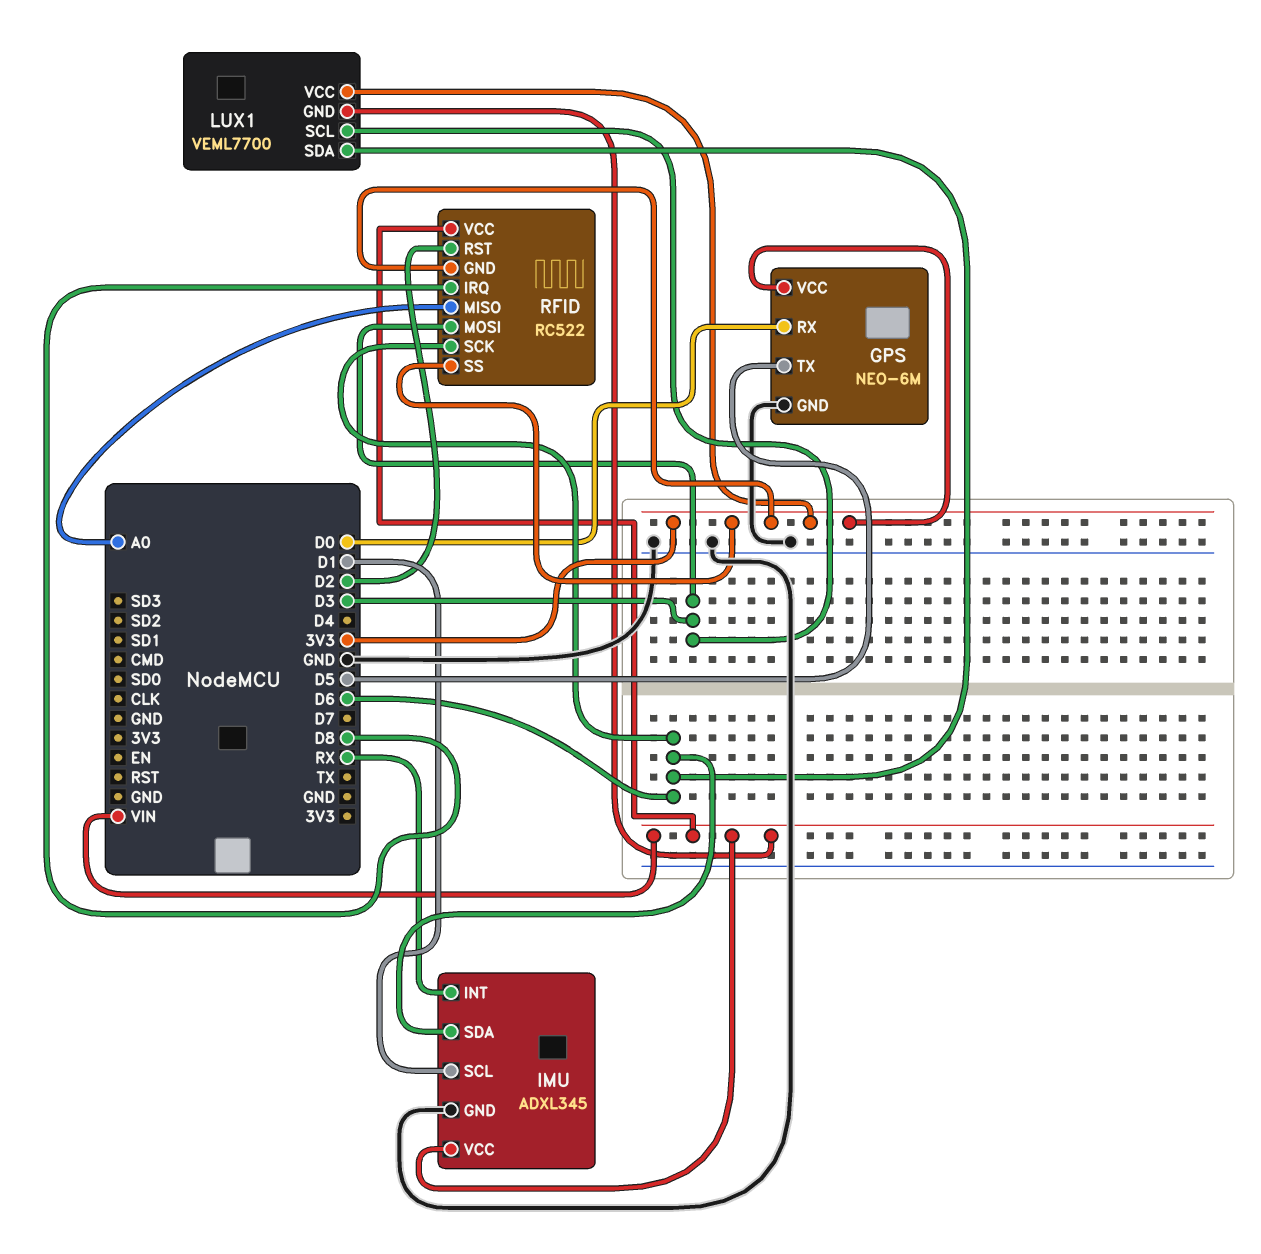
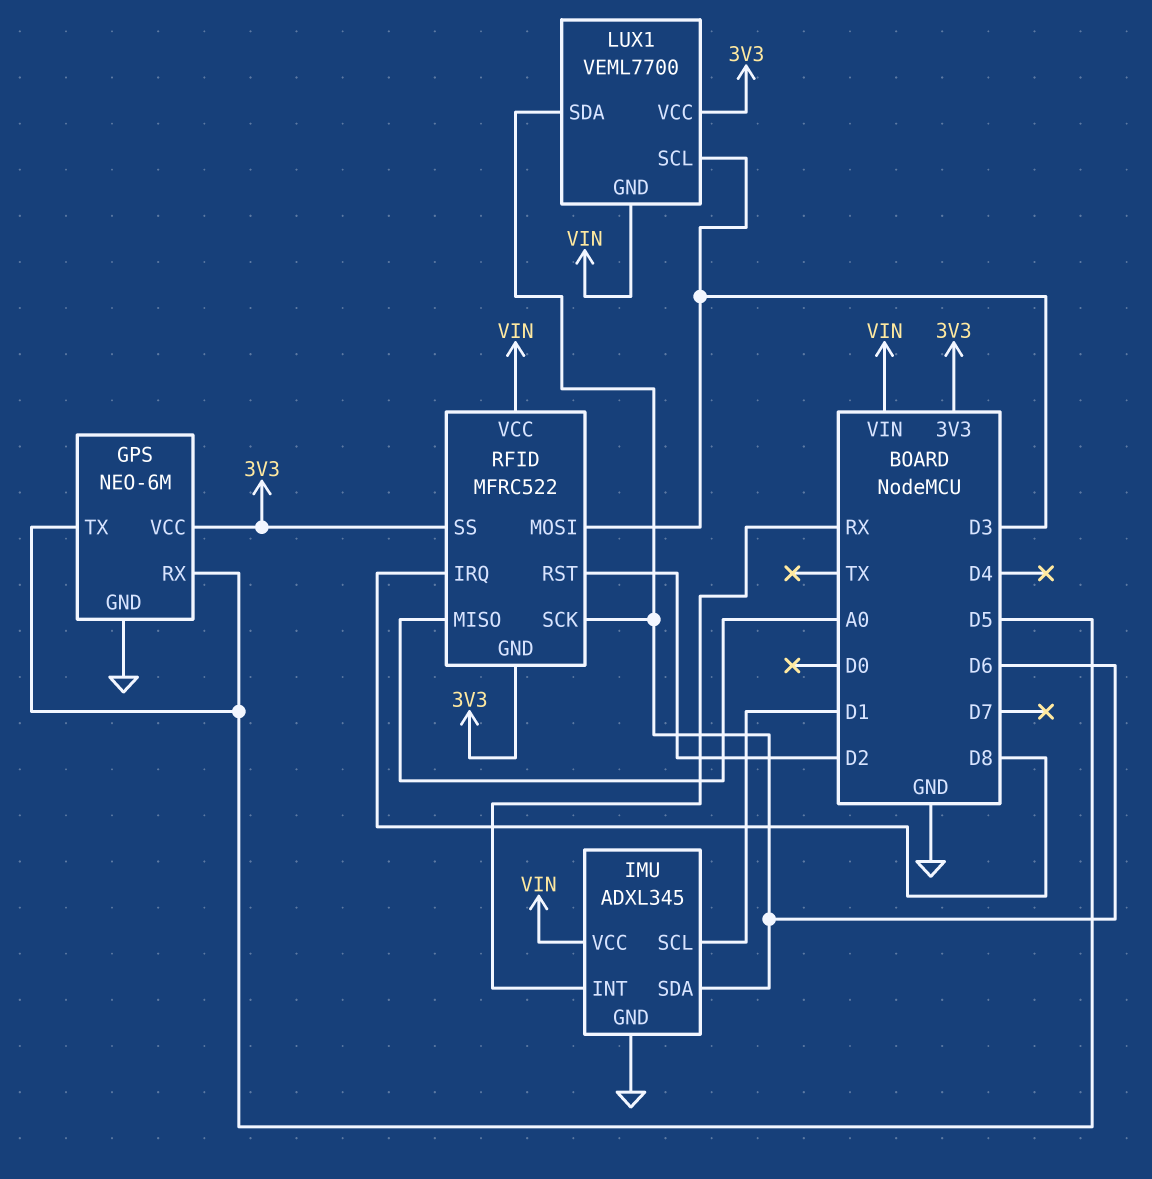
GPS pin RX: D0 -> D5
RFID: RC522 -> MFRC522

